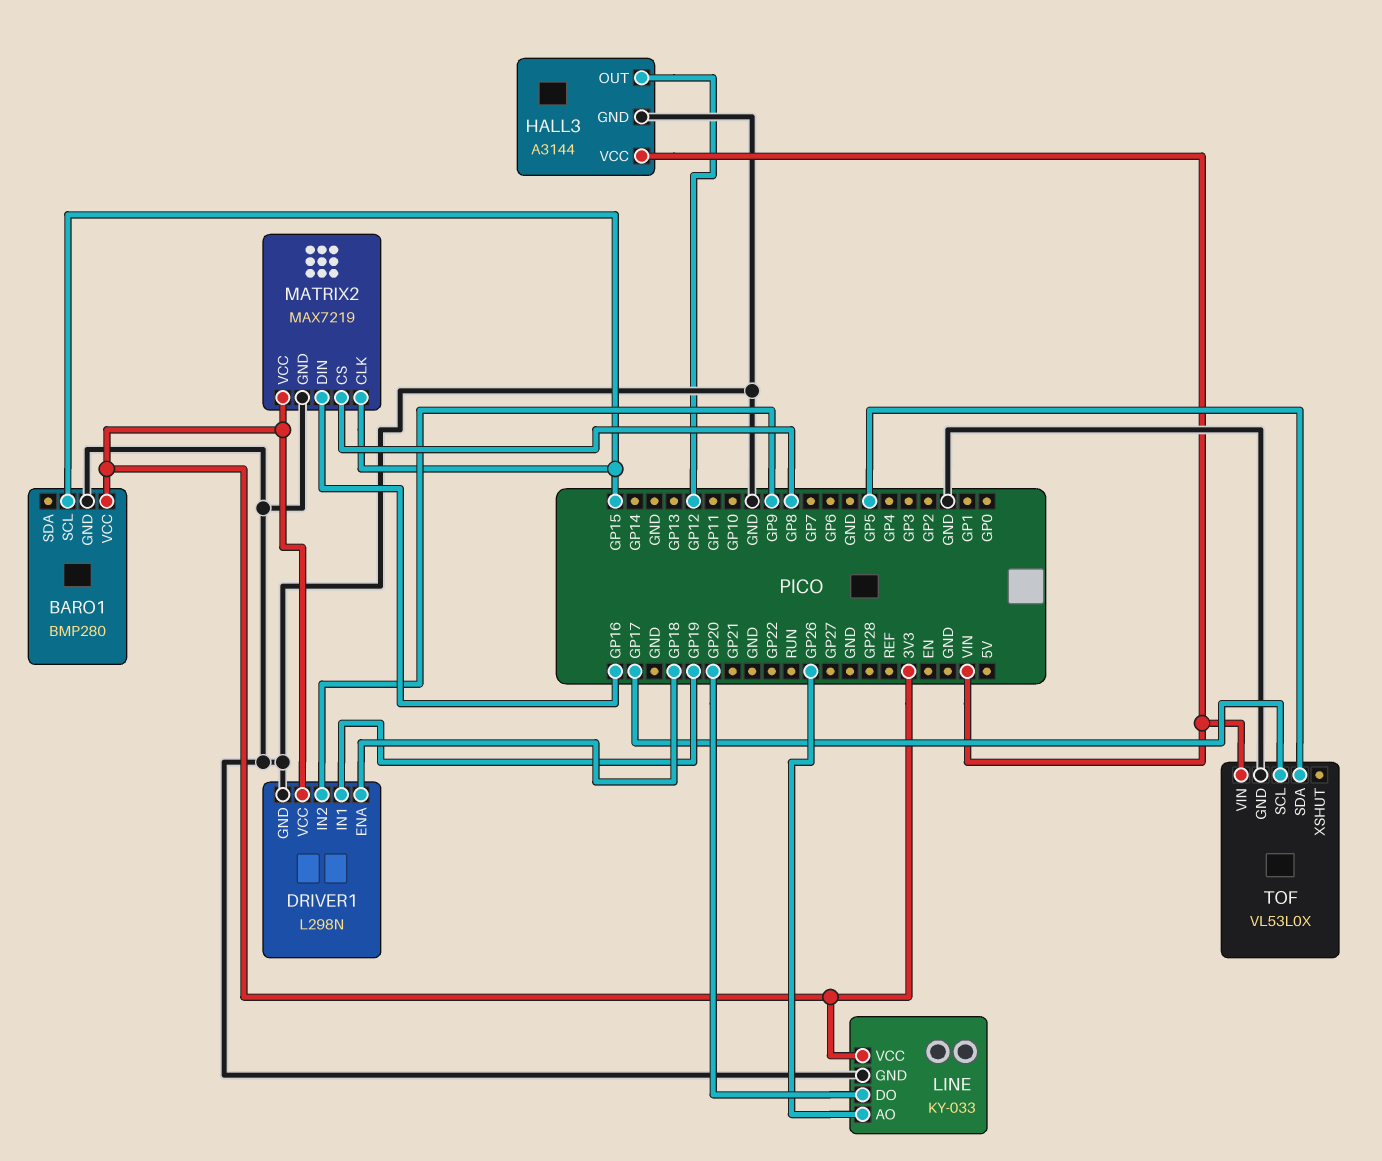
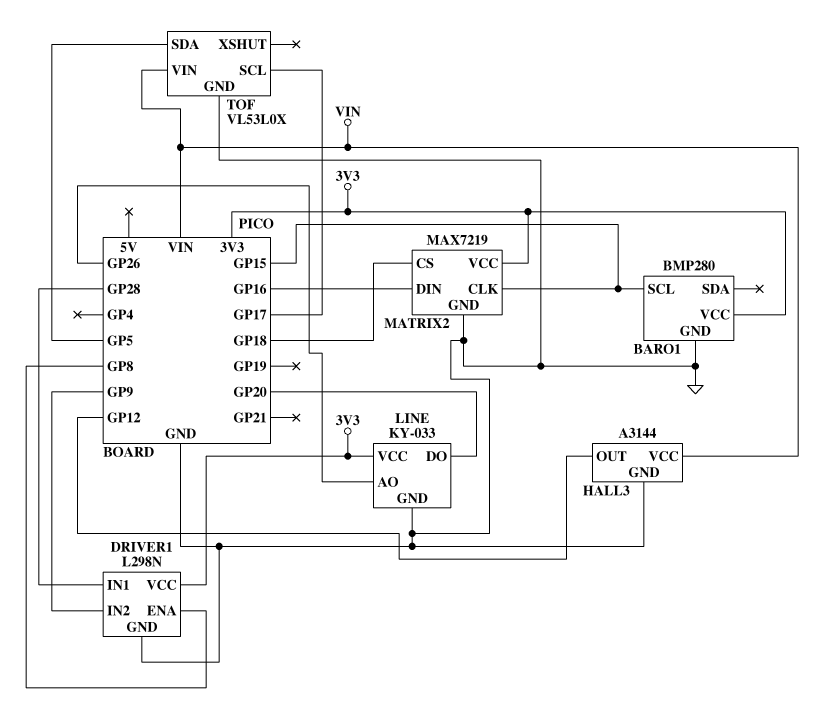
DRIVER1 pin ENA: GP18 -> GP8
DRIVER1 pin IN1: GP19 -> GP28
MATRIX2 pin CS: GP8 -> GP18

